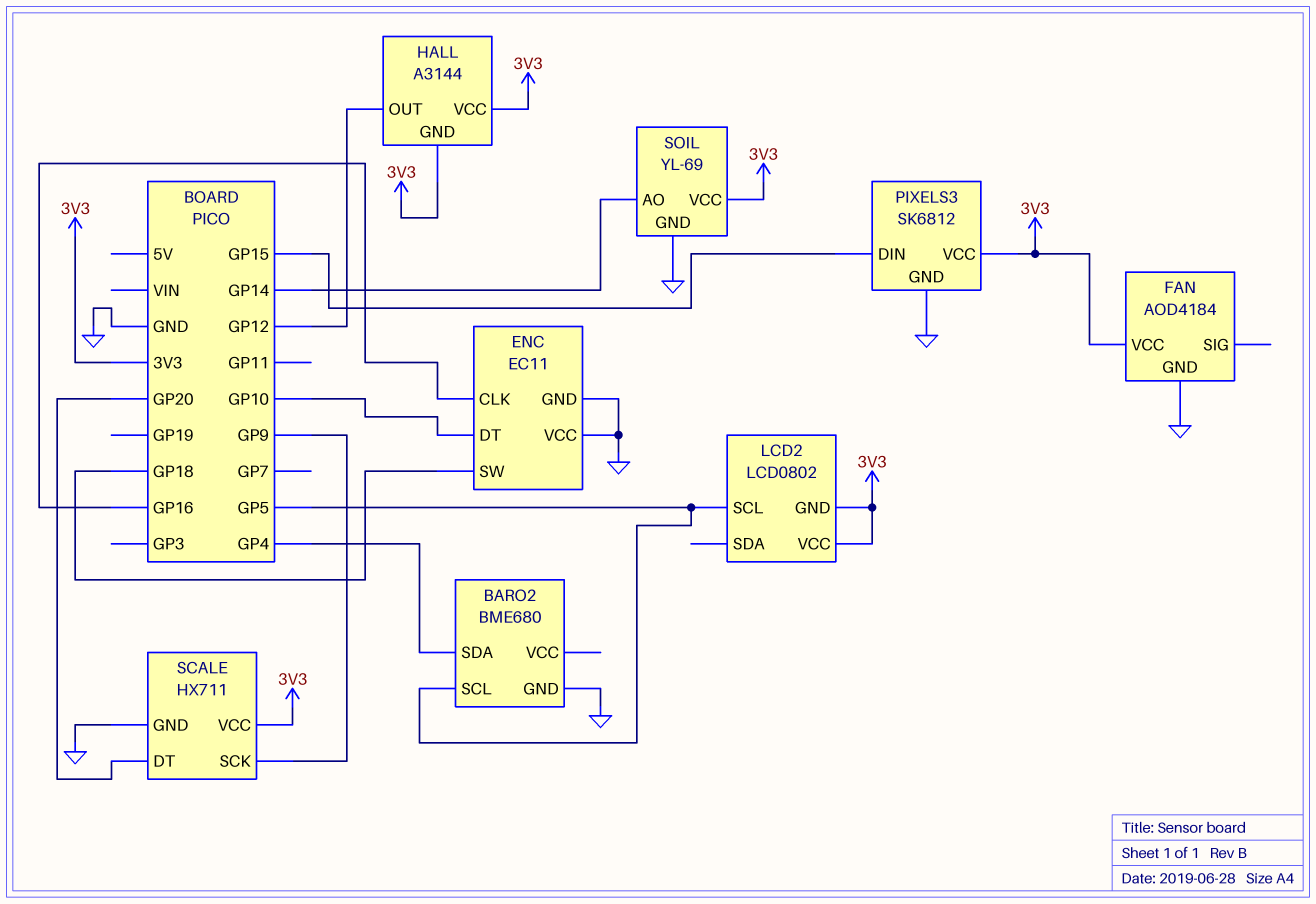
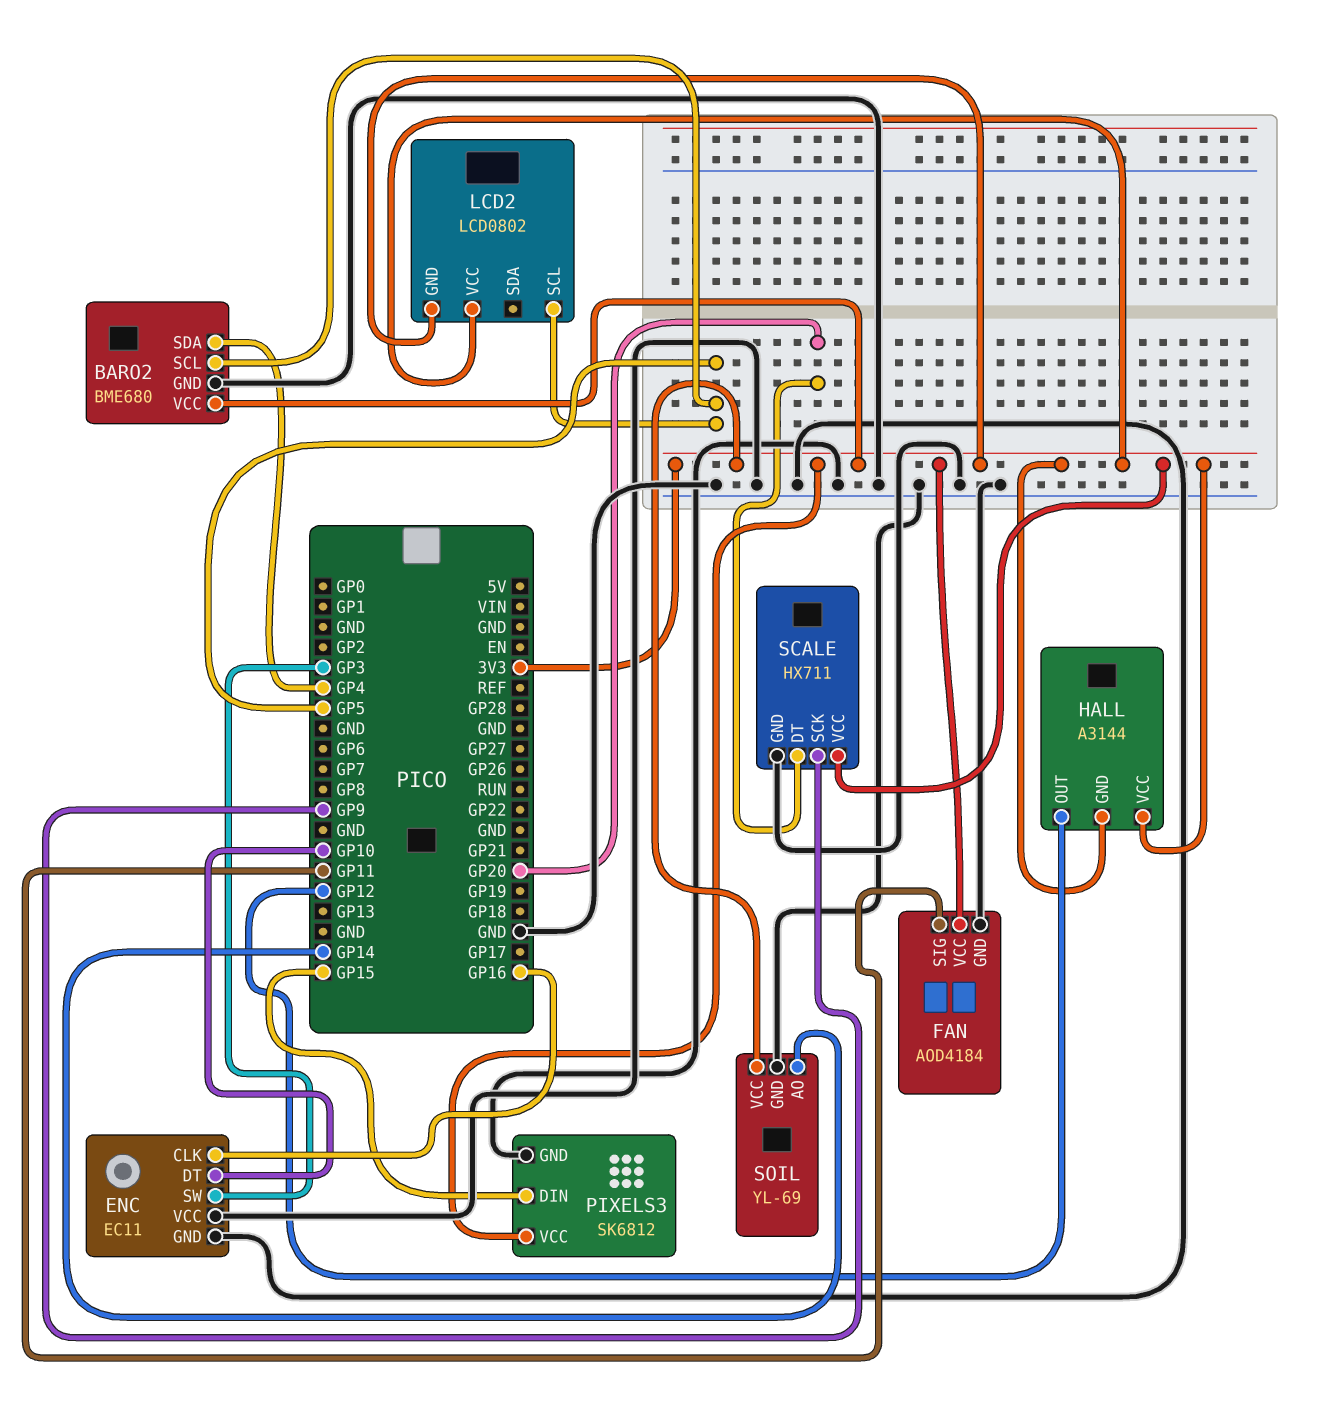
BARO2 pin VCC: none -> 3V3
ENC pin SW: GP18 -> GP3
FAN pin SIG: none -> GP11

